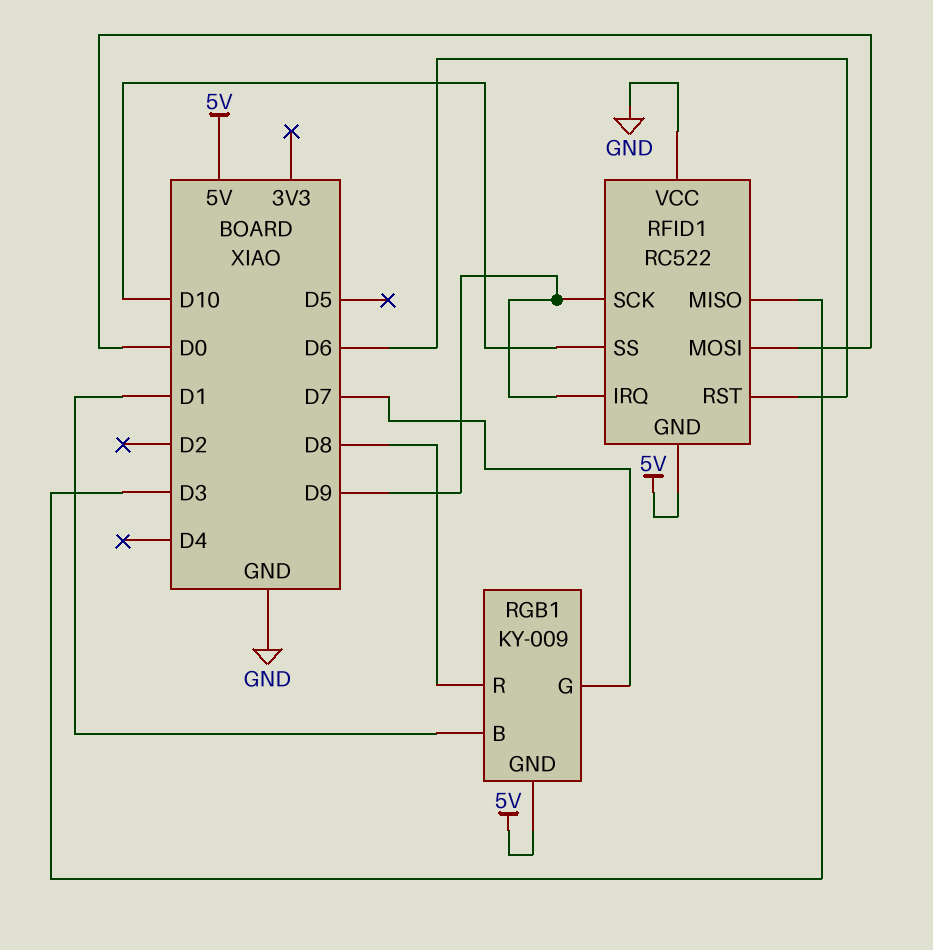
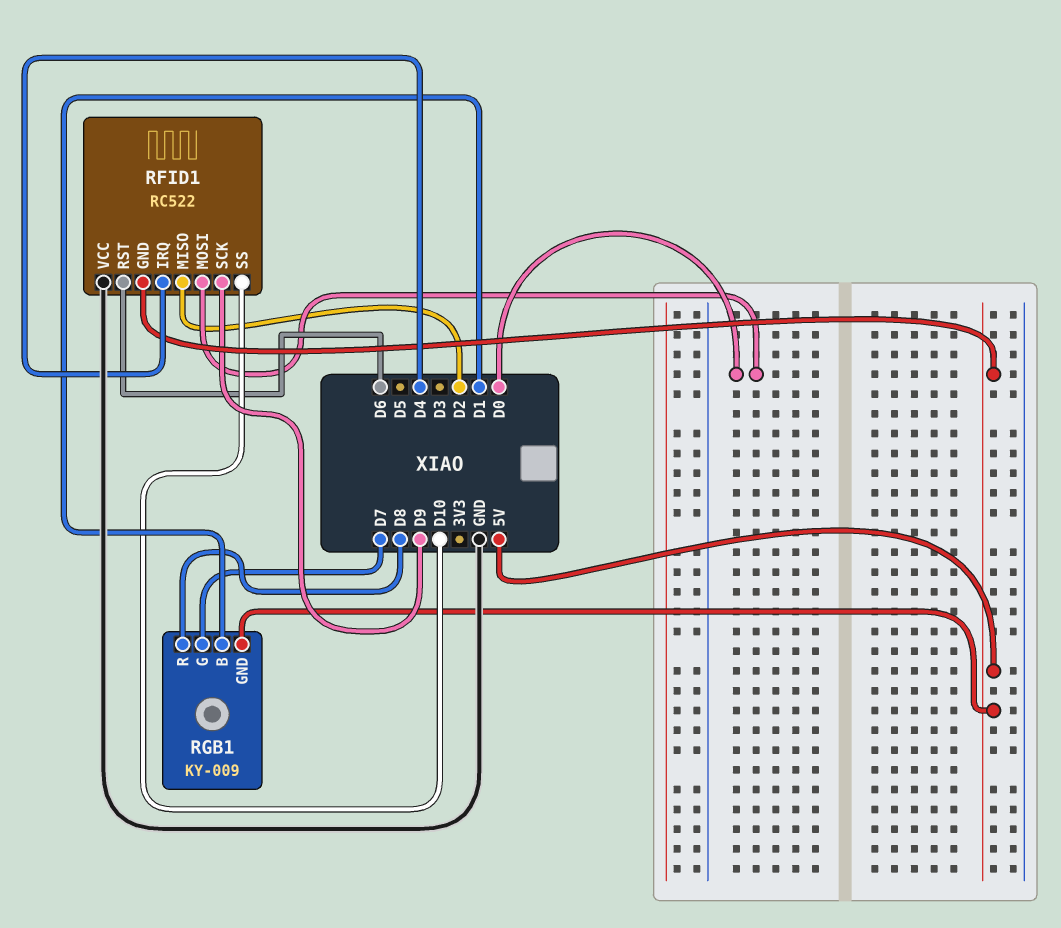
RFID1 pin IRQ: D9 -> D4
RFID1 pin MISO: D3 -> D2

